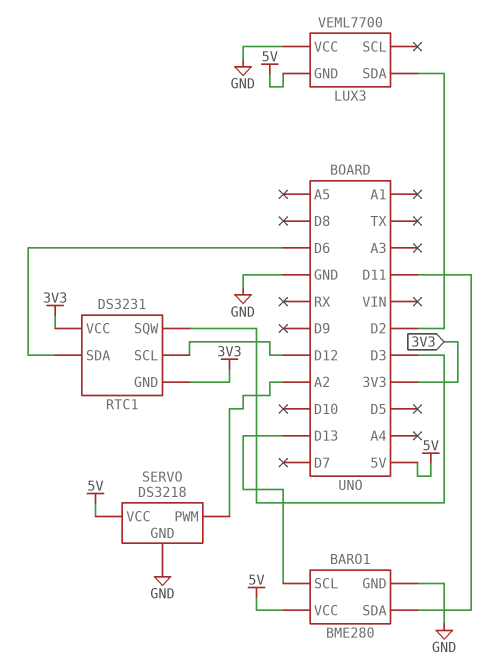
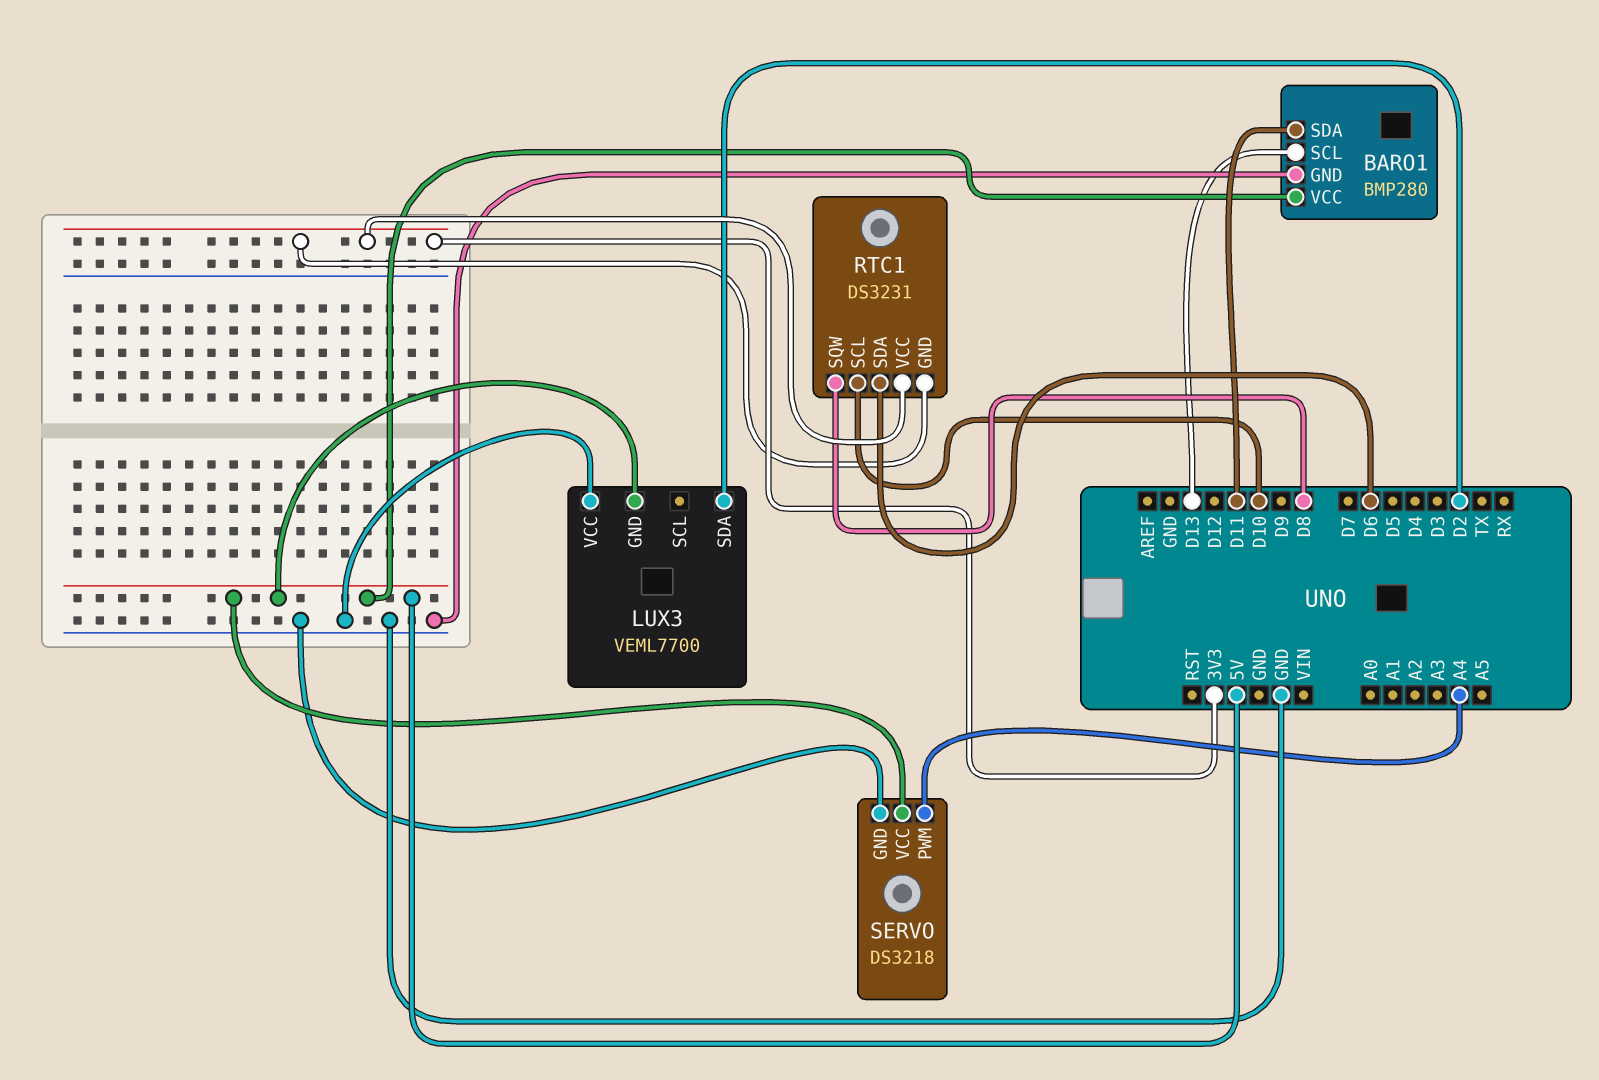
BARO1: BME280 -> BMP280
RTC1 pin SCL: D12 -> D10
RTC1 pin SQW: D3 -> D8
SERVO pin PWM: A2 -> A4

